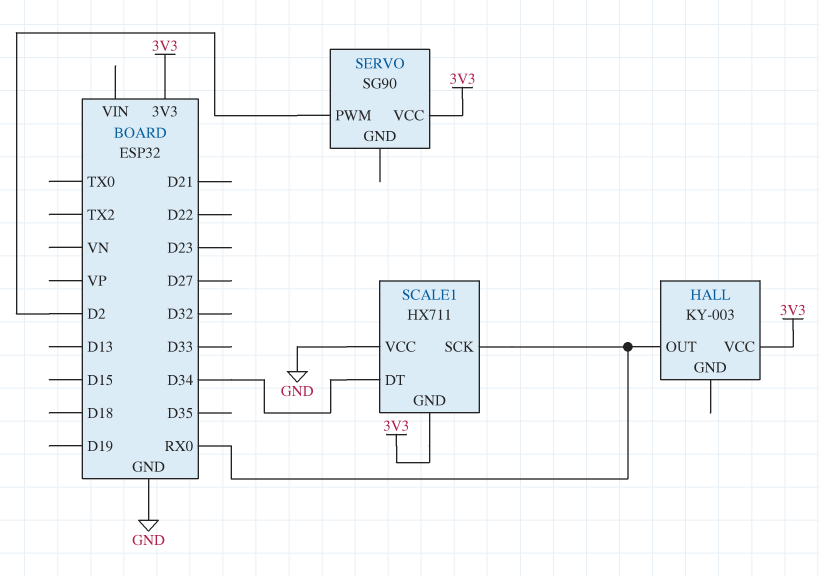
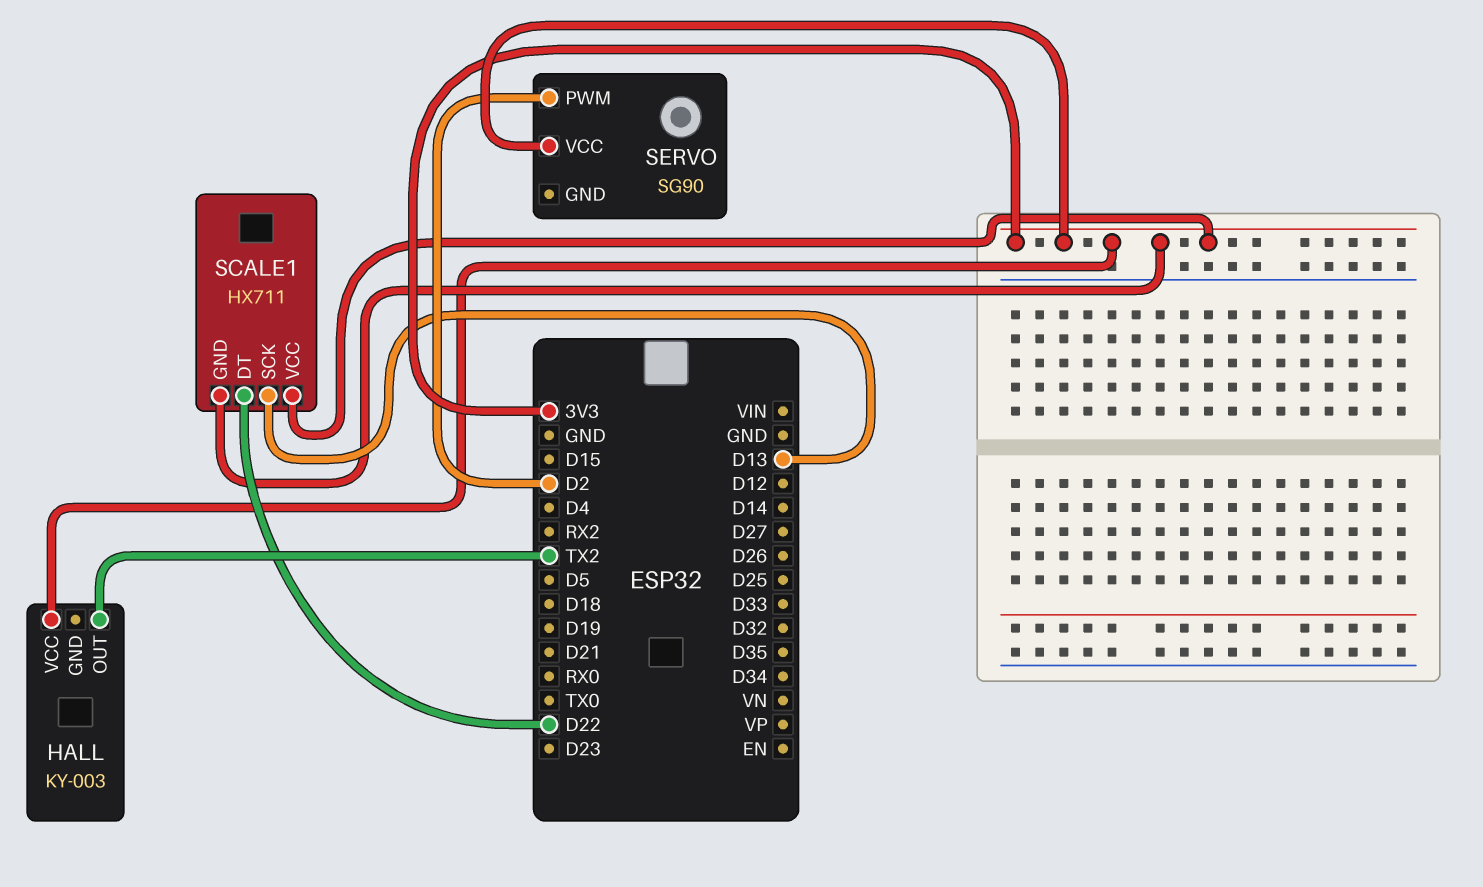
HALL pin OUT: RX0 -> TX2
SCALE1 pin DT: D34 -> D22
SCALE1 pin SCK: RX0 -> D13
SCALE1 pin VCC: GND -> 3V3

